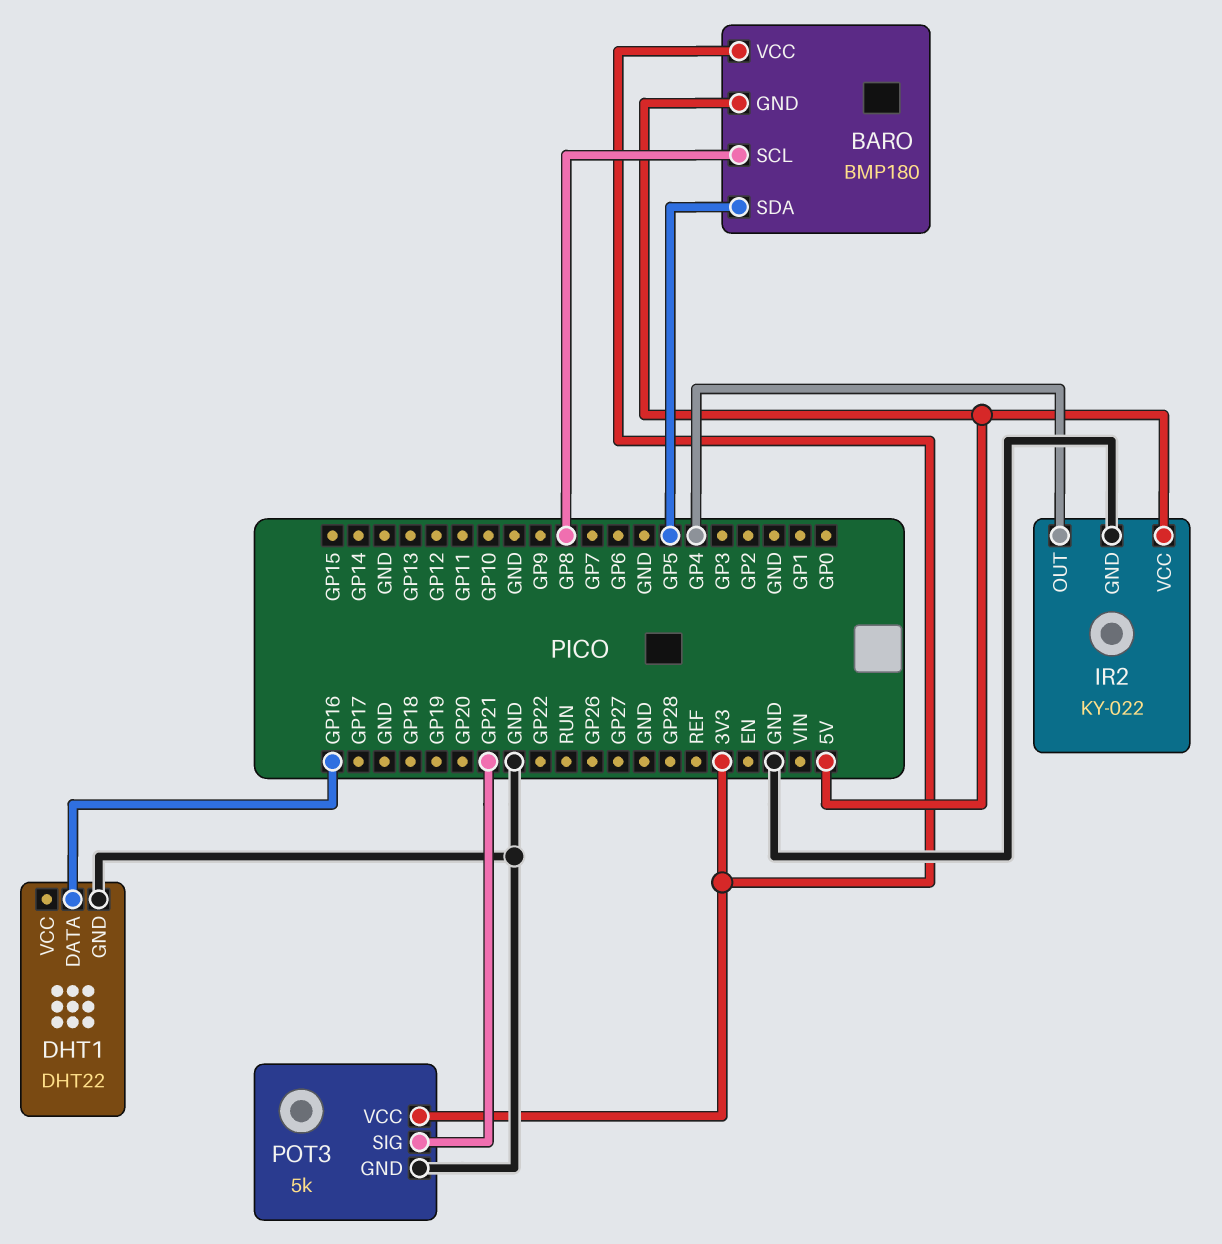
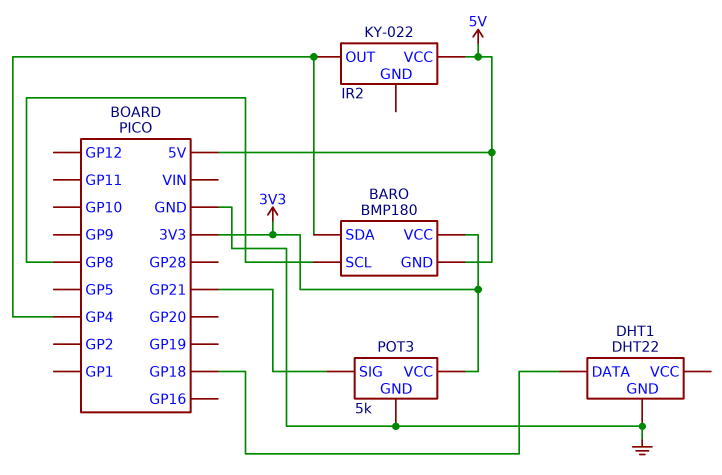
BARO pin SDA: GP5 -> GP4
DHT1 pin DATA: GP16 -> GP18
IR2 pin GND: GND -> none

